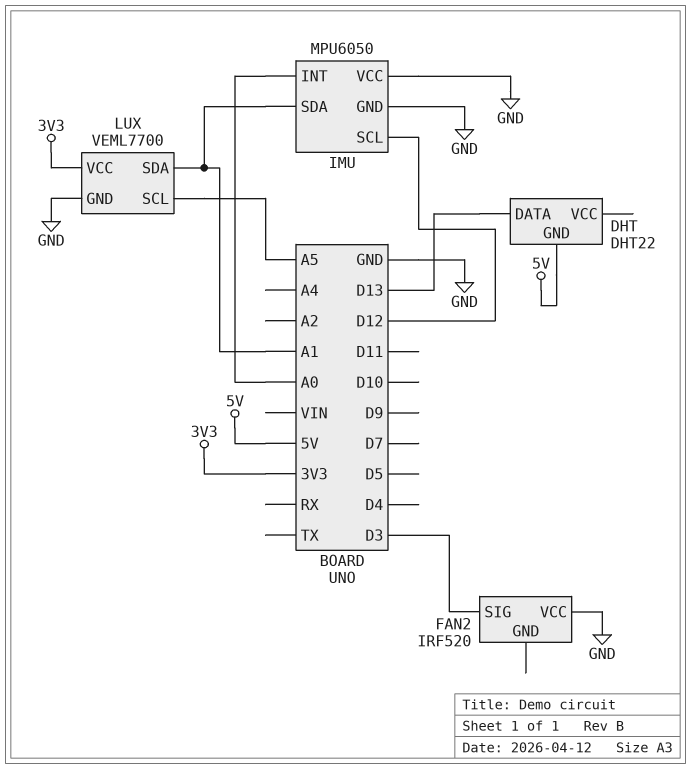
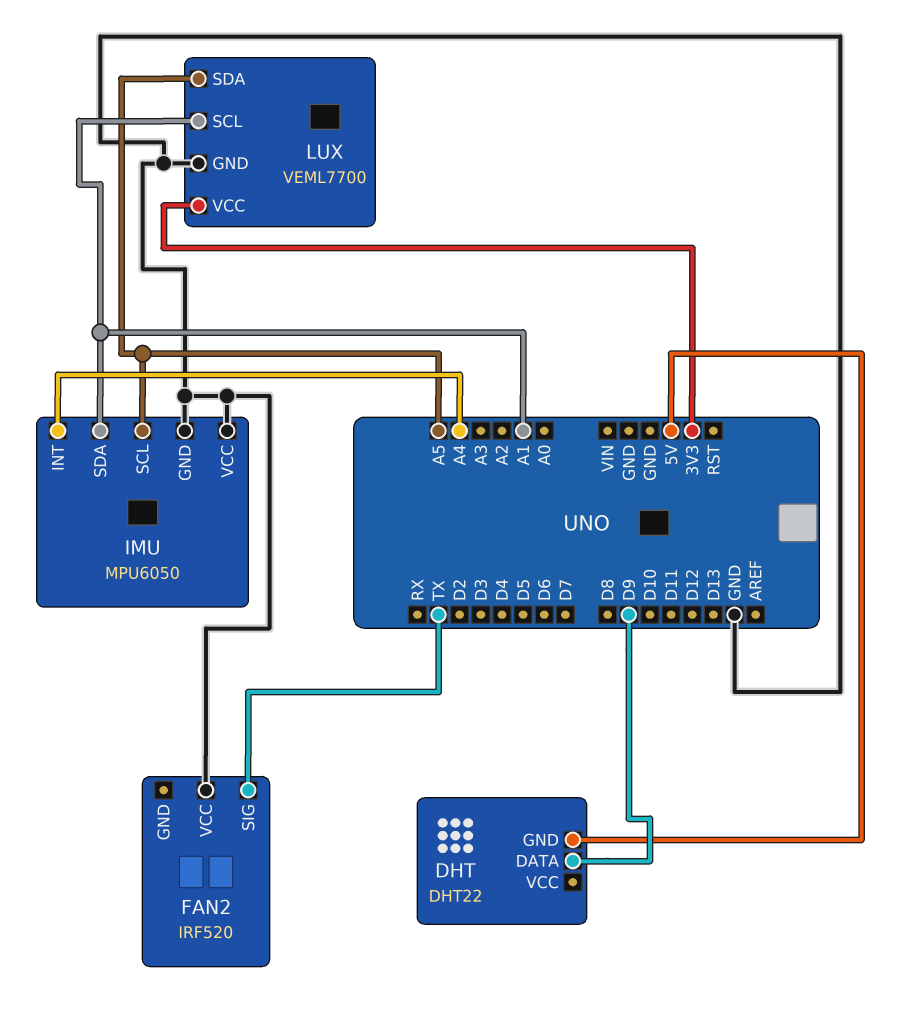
DHT pin DATA: D13 -> D9
FAN2 pin SIG: D3 -> TX
IMU pin INT: A0 -> A4
IMU pin SCL: D12 -> A5
LUX pin SCL: A5 -> A1
LUX pin SDA: A1 -> A5

